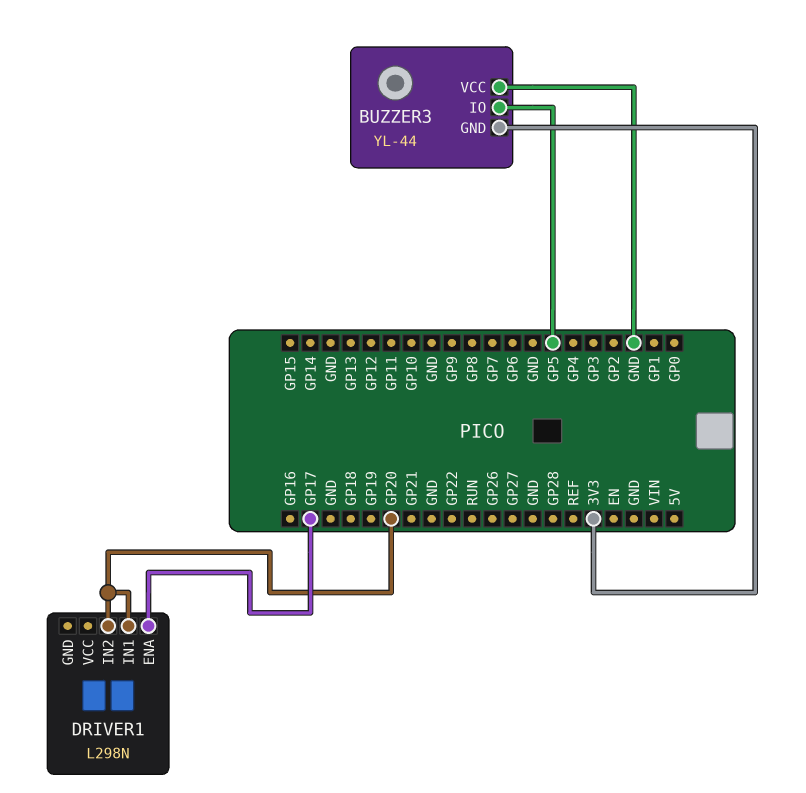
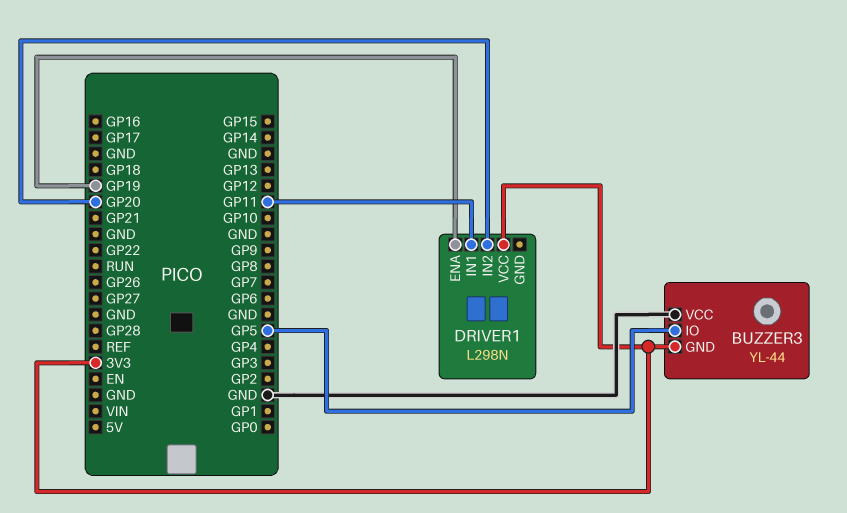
DRIVER1 pin ENA: GP17 -> GP19
DRIVER1 pin IN1: GP20 -> GP11
DRIVER1 pin VCC: none -> 3V3

